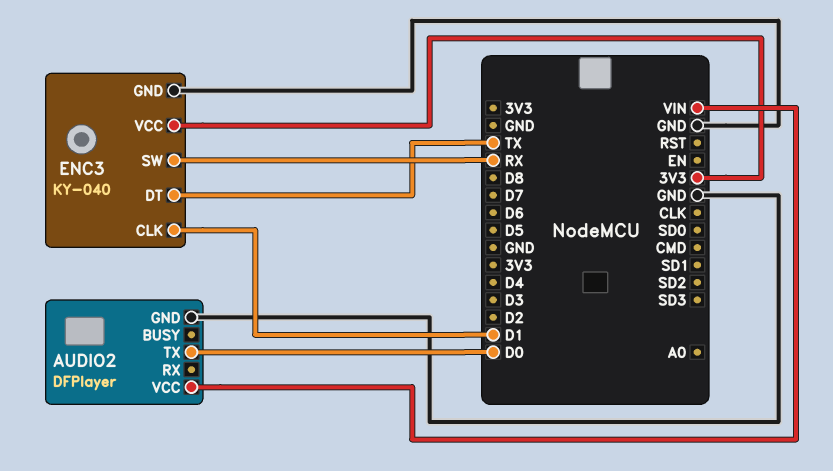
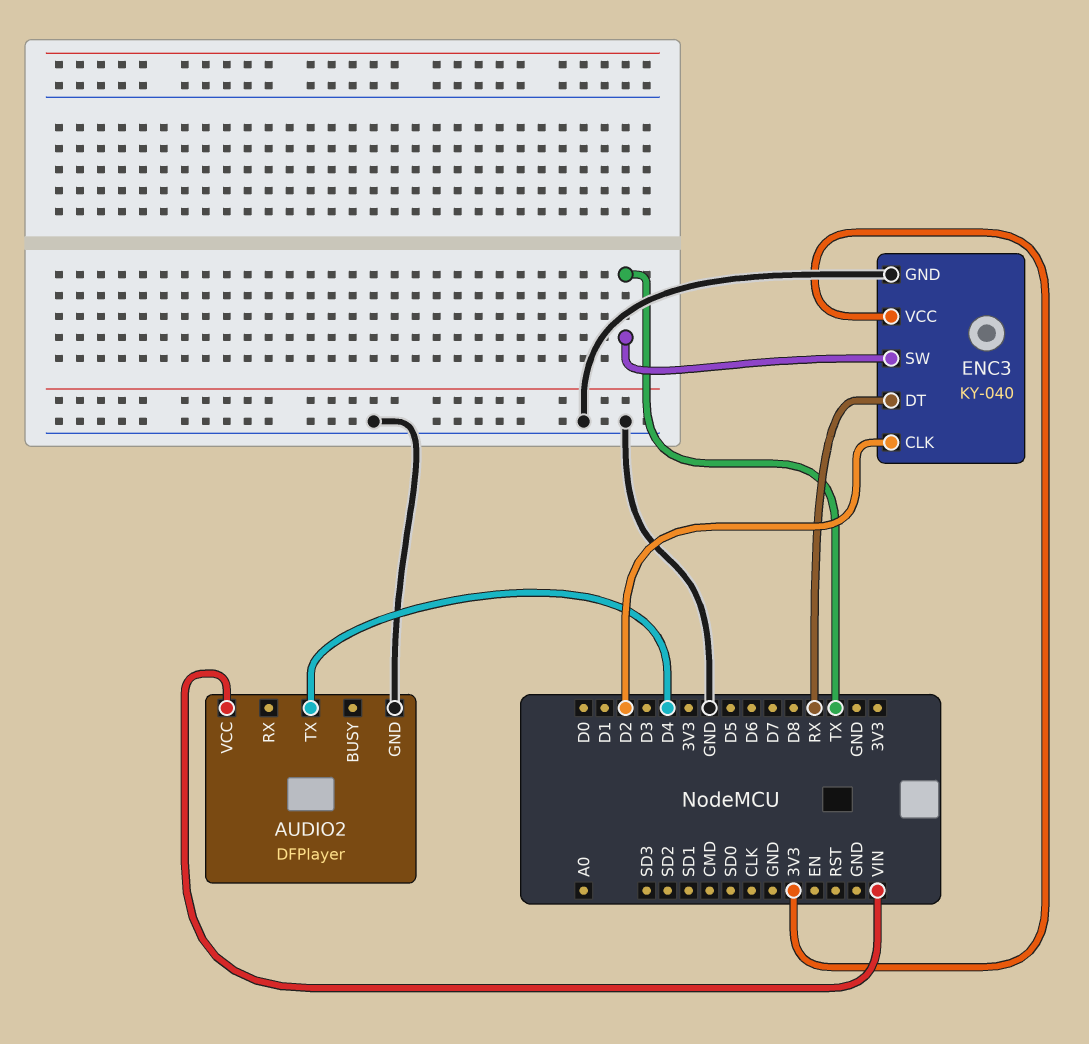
AUDIO2 pin TX: D0 -> D4
ENC3 pin CLK: D1 -> D2
ENC3 pin DT: TX -> RX
ENC3 pin SW: RX -> TX

